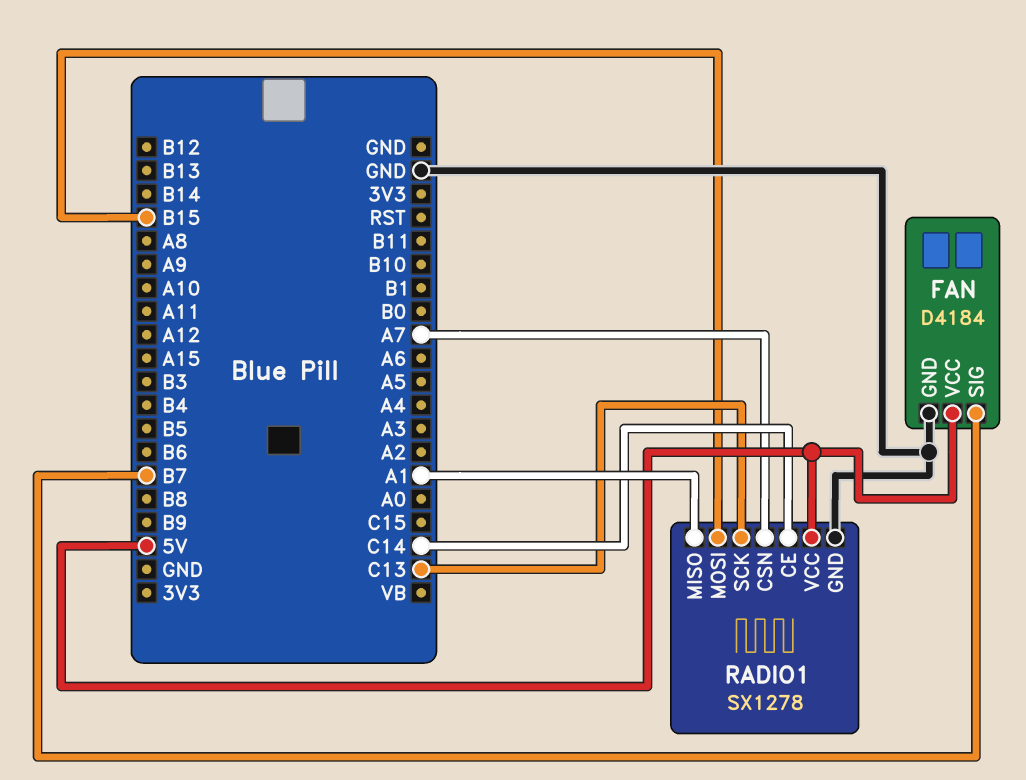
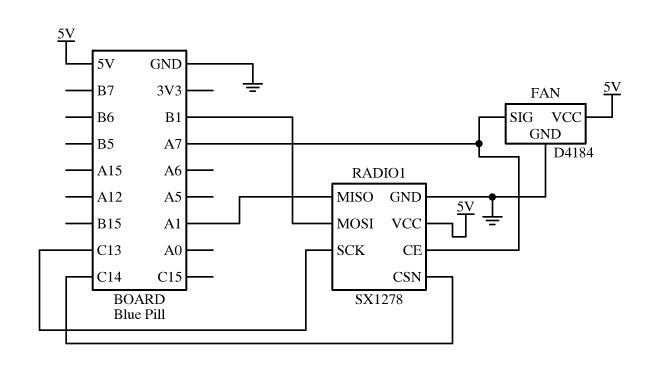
FAN pin SIG: B7 -> A7
RADIO1 pin CE: C14 -> A7
RADIO1 pin CSN: A7 -> C14
RADIO1 pin MOSI: B15 -> B1

